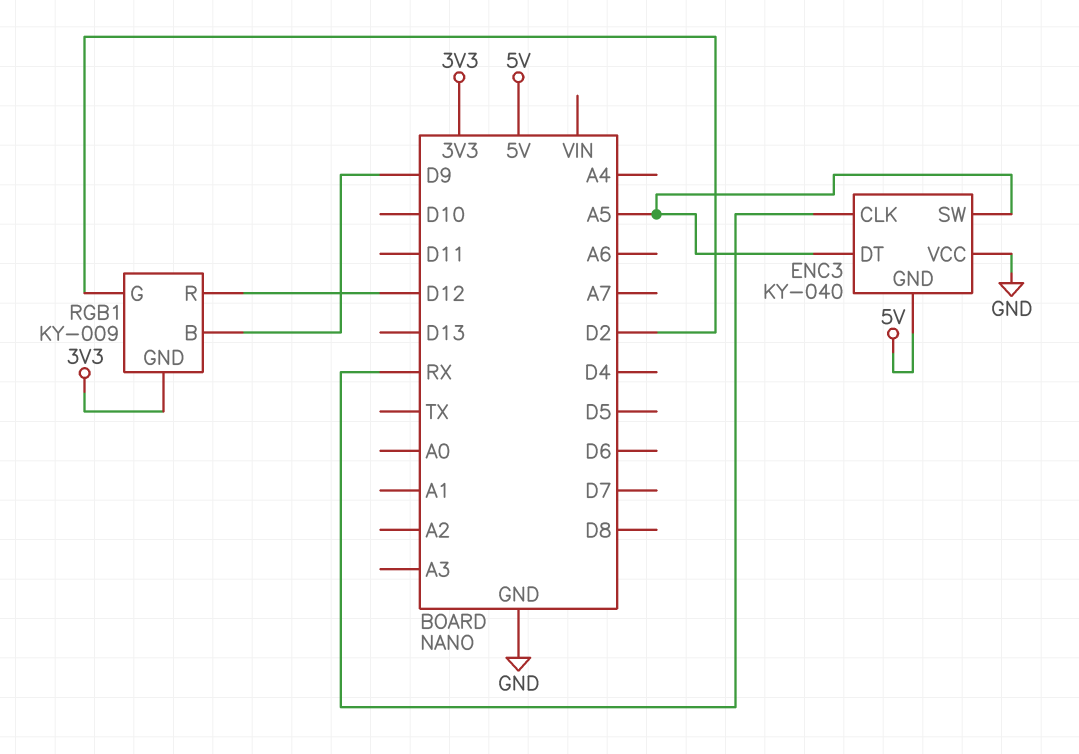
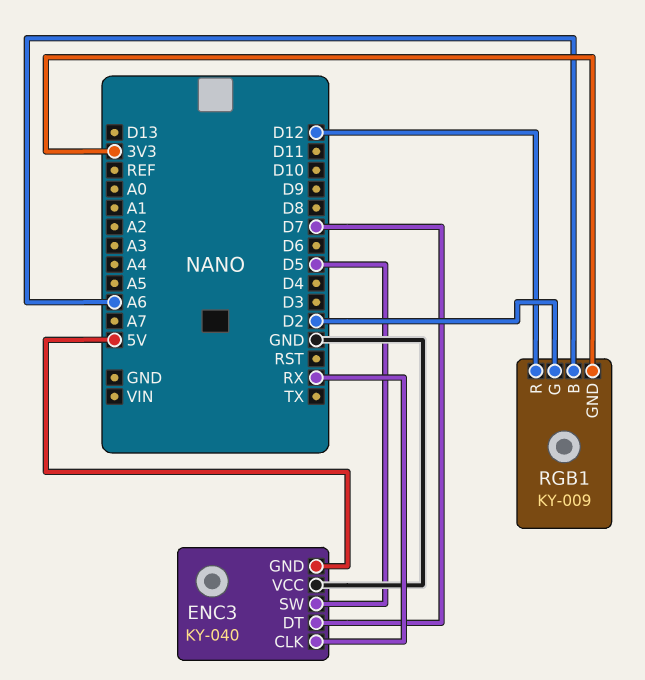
ENC3 pin DT: A5 -> D7
ENC3 pin SW: A5 -> D5
RGB1 pin B: D9 -> A6

